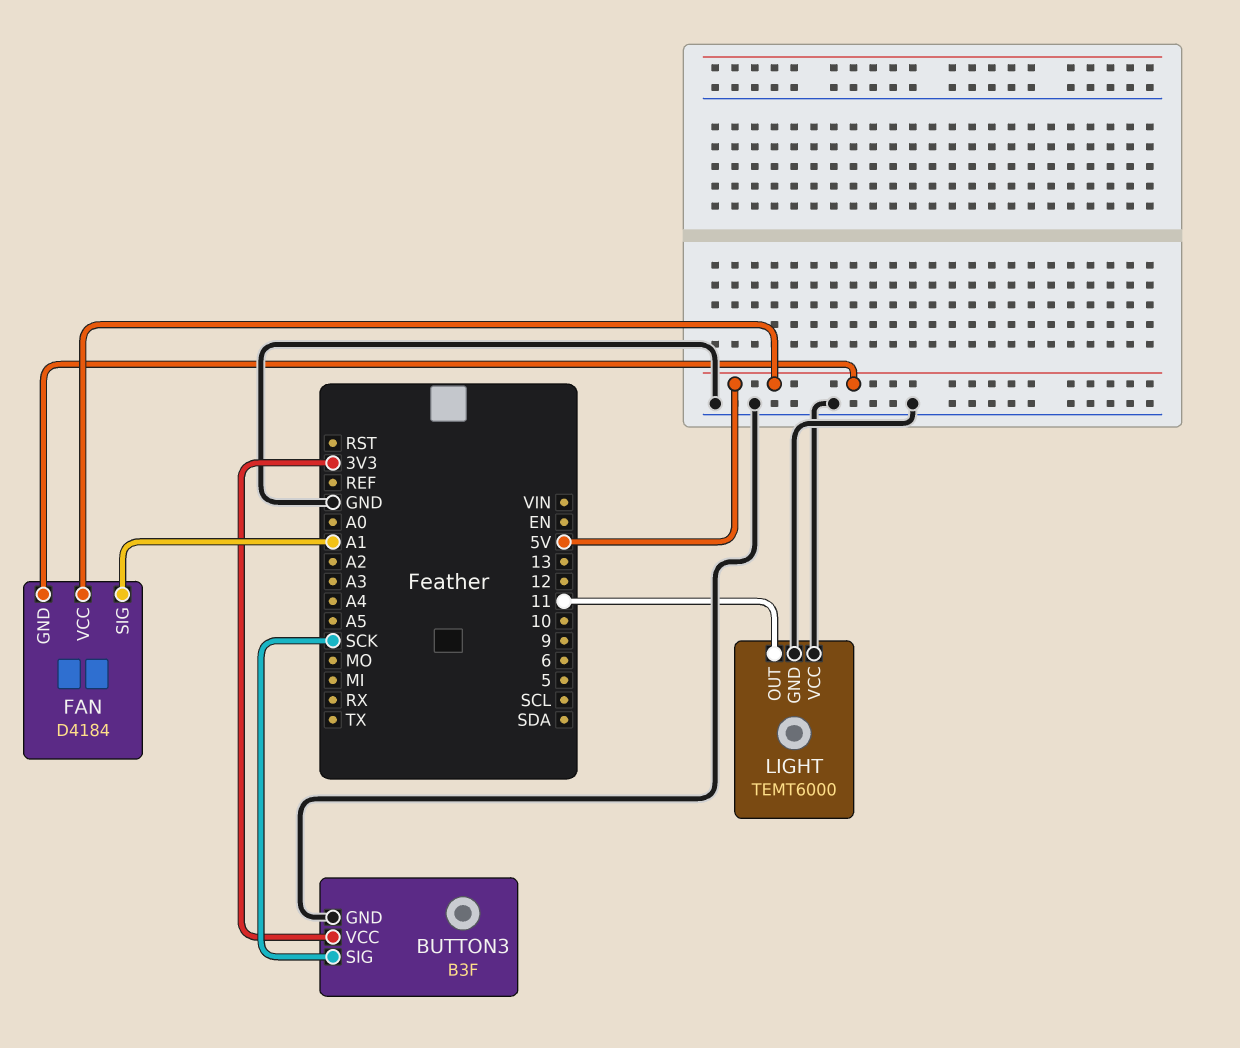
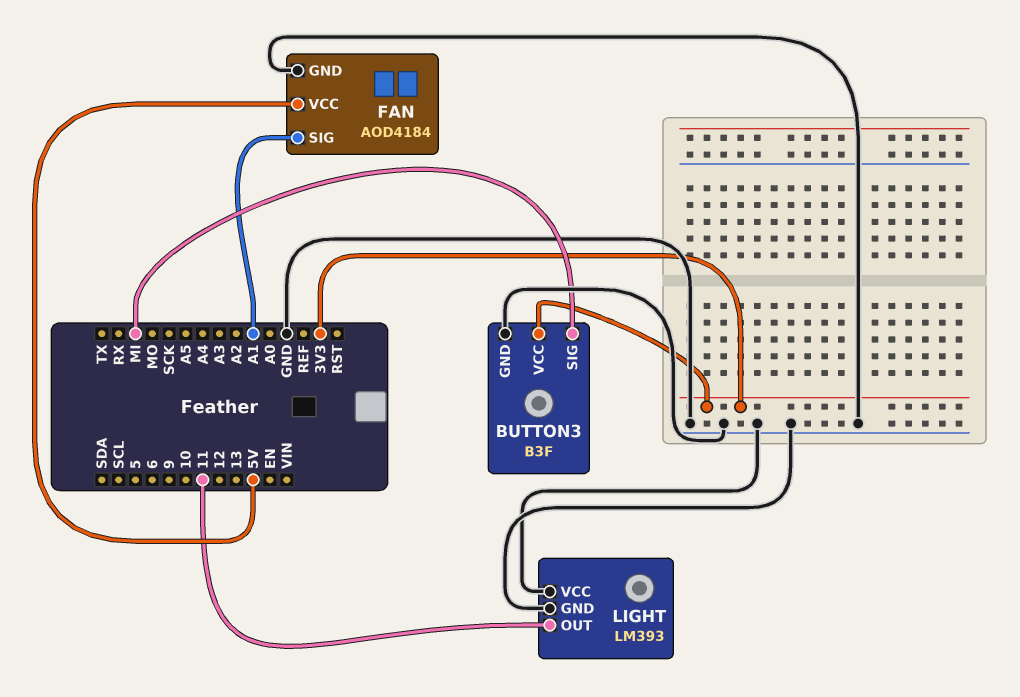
BUTTON3 pin SIG: SCK -> MI
FAN: D4184 -> AOD4184
FAN pin GND: 5V -> GND
LIGHT: TEMT6000 -> LM393

